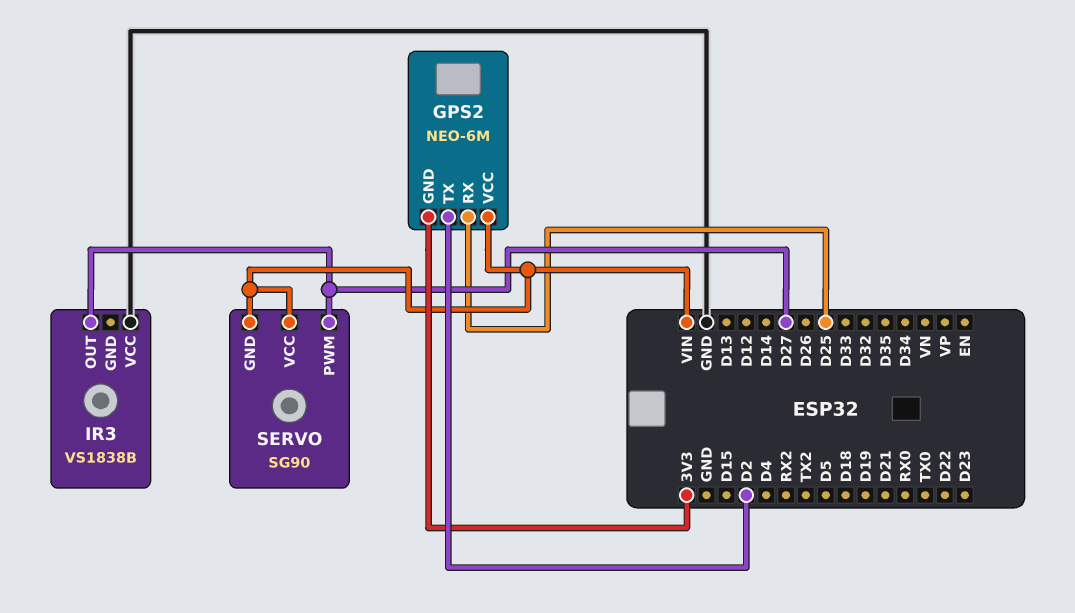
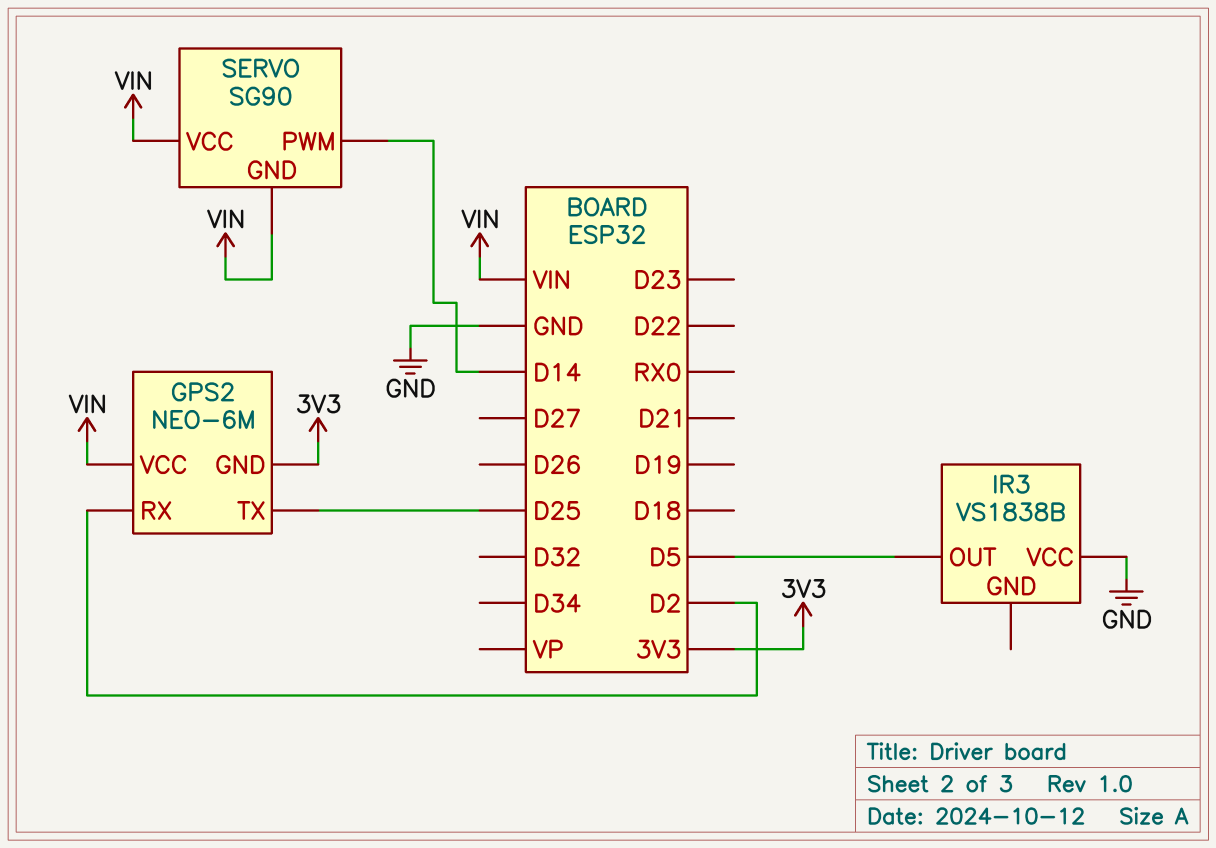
GPS2 pin RX: D25 -> D2
GPS2 pin TX: D2 -> D25
IR3 pin OUT: D27 -> D5
SERVO pin PWM: D27 -> D14

